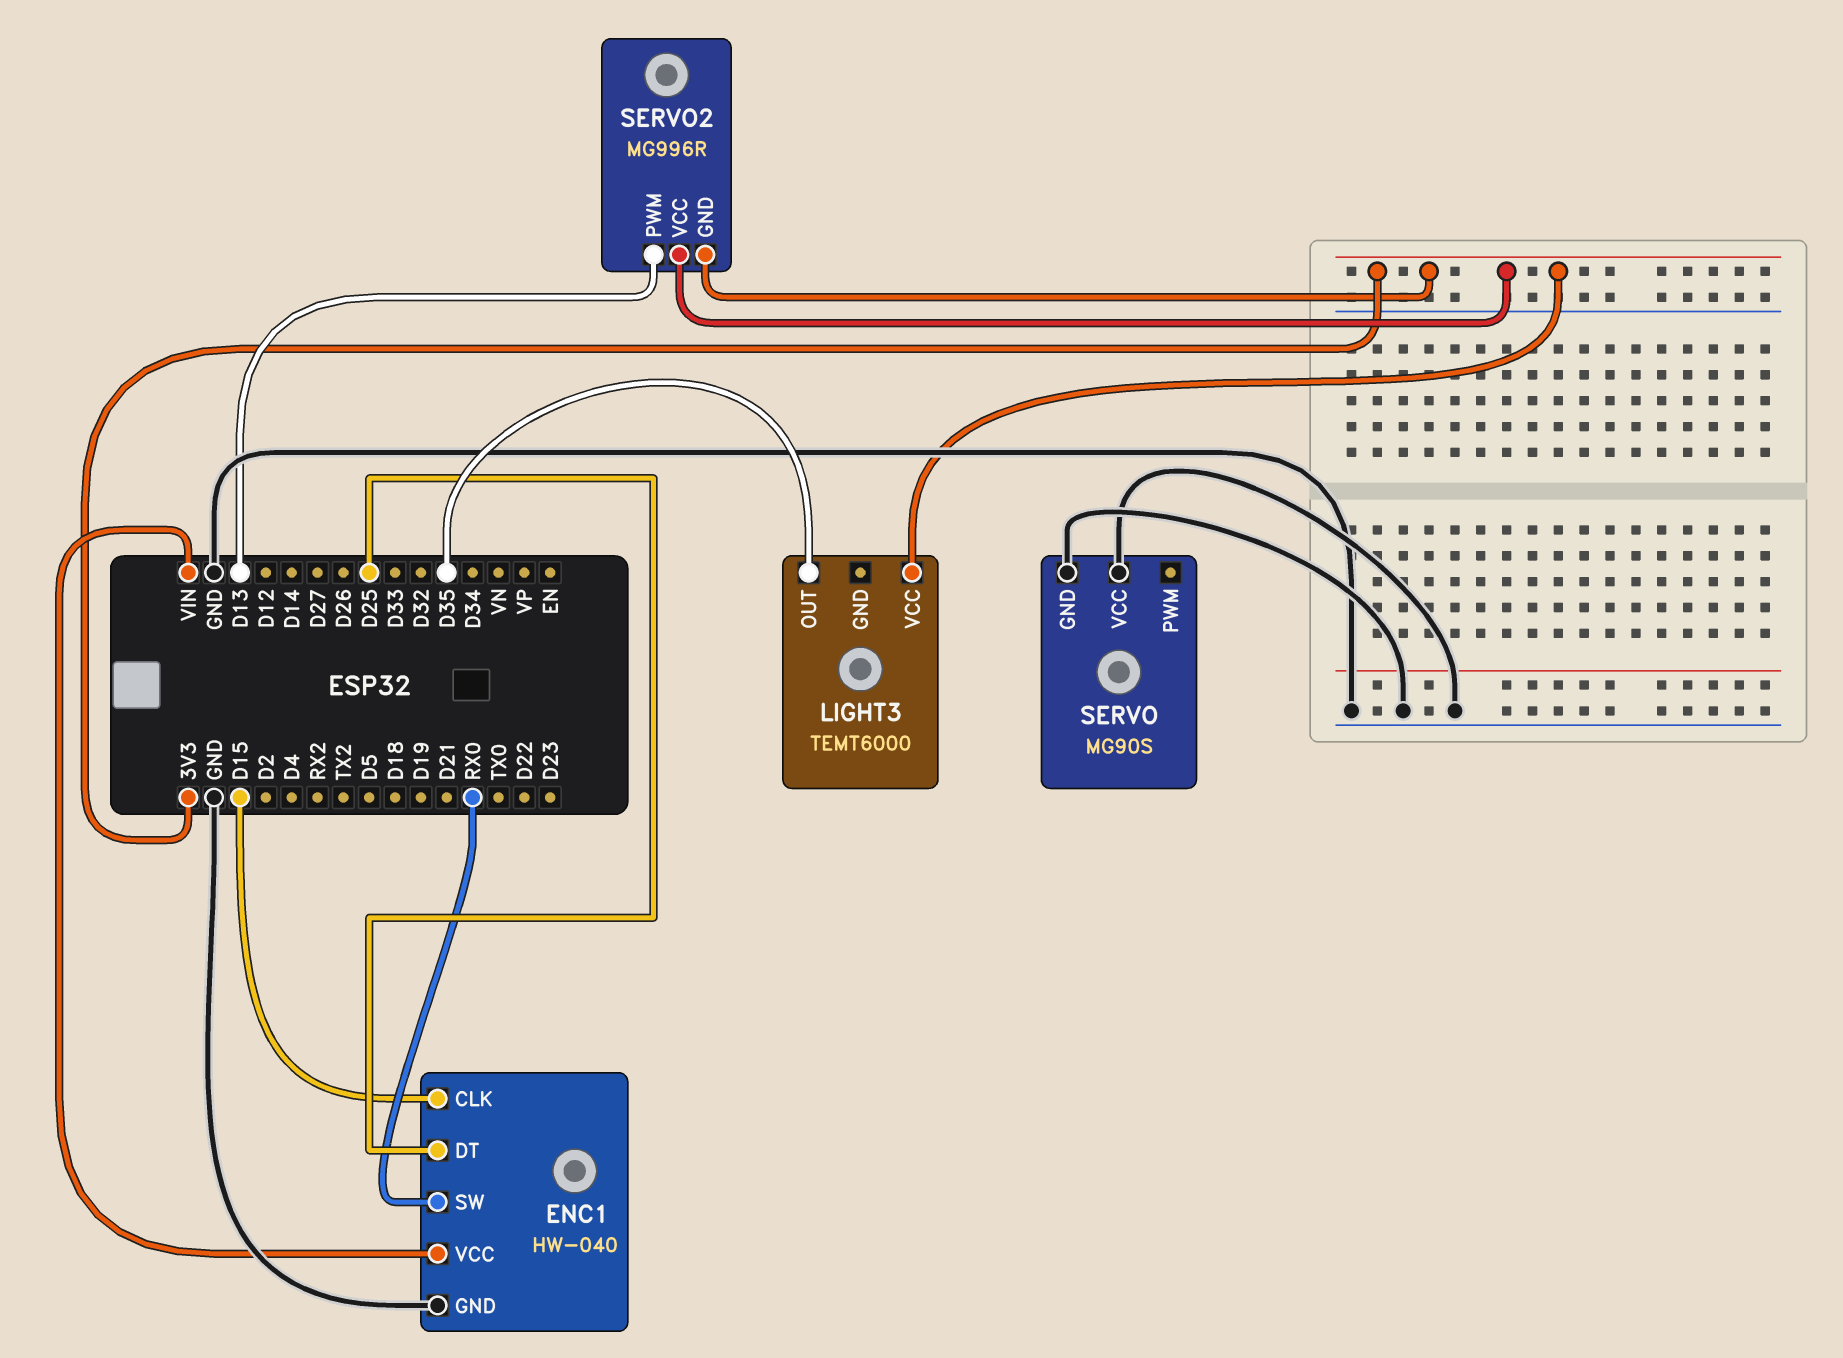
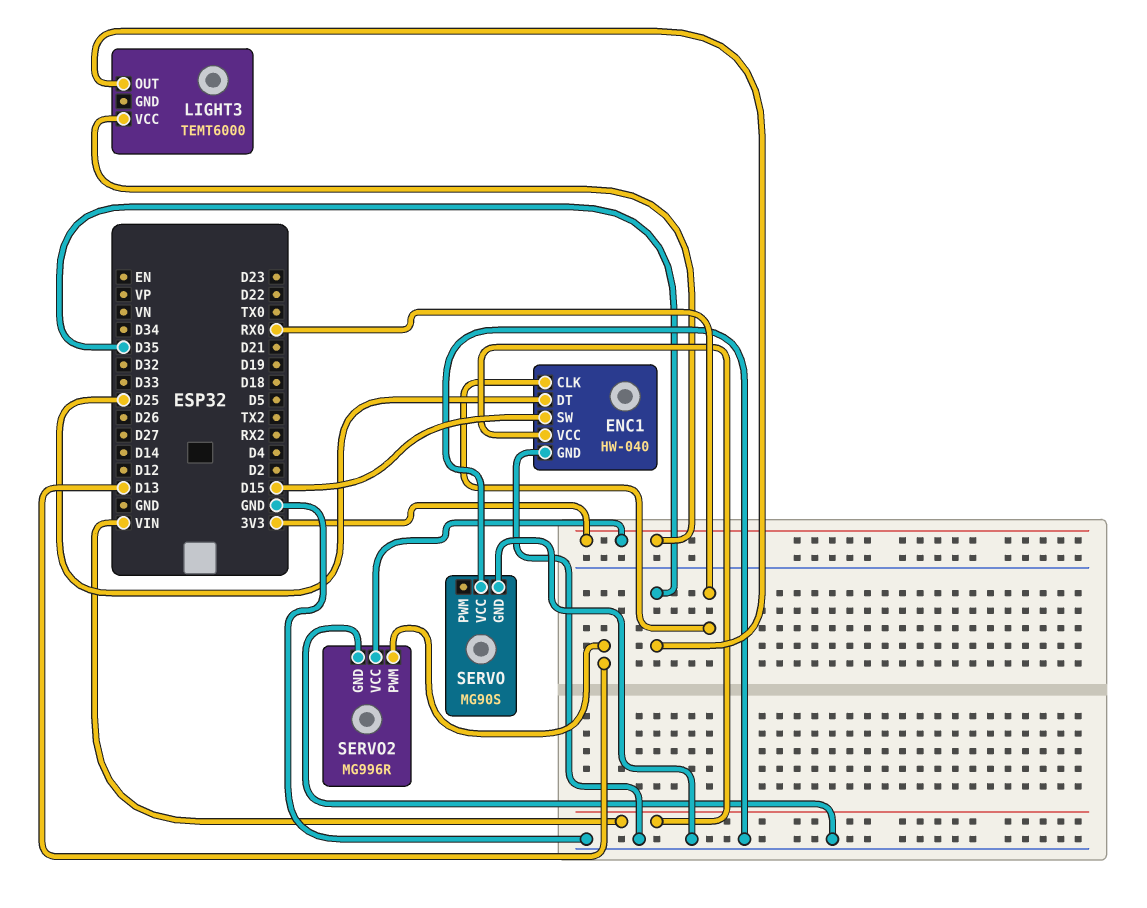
ENC1 pin CLK: D15 -> RX0
ENC1 pin SW: RX0 -> D15
SERVO2 pin GND: 3V3 -> GND

